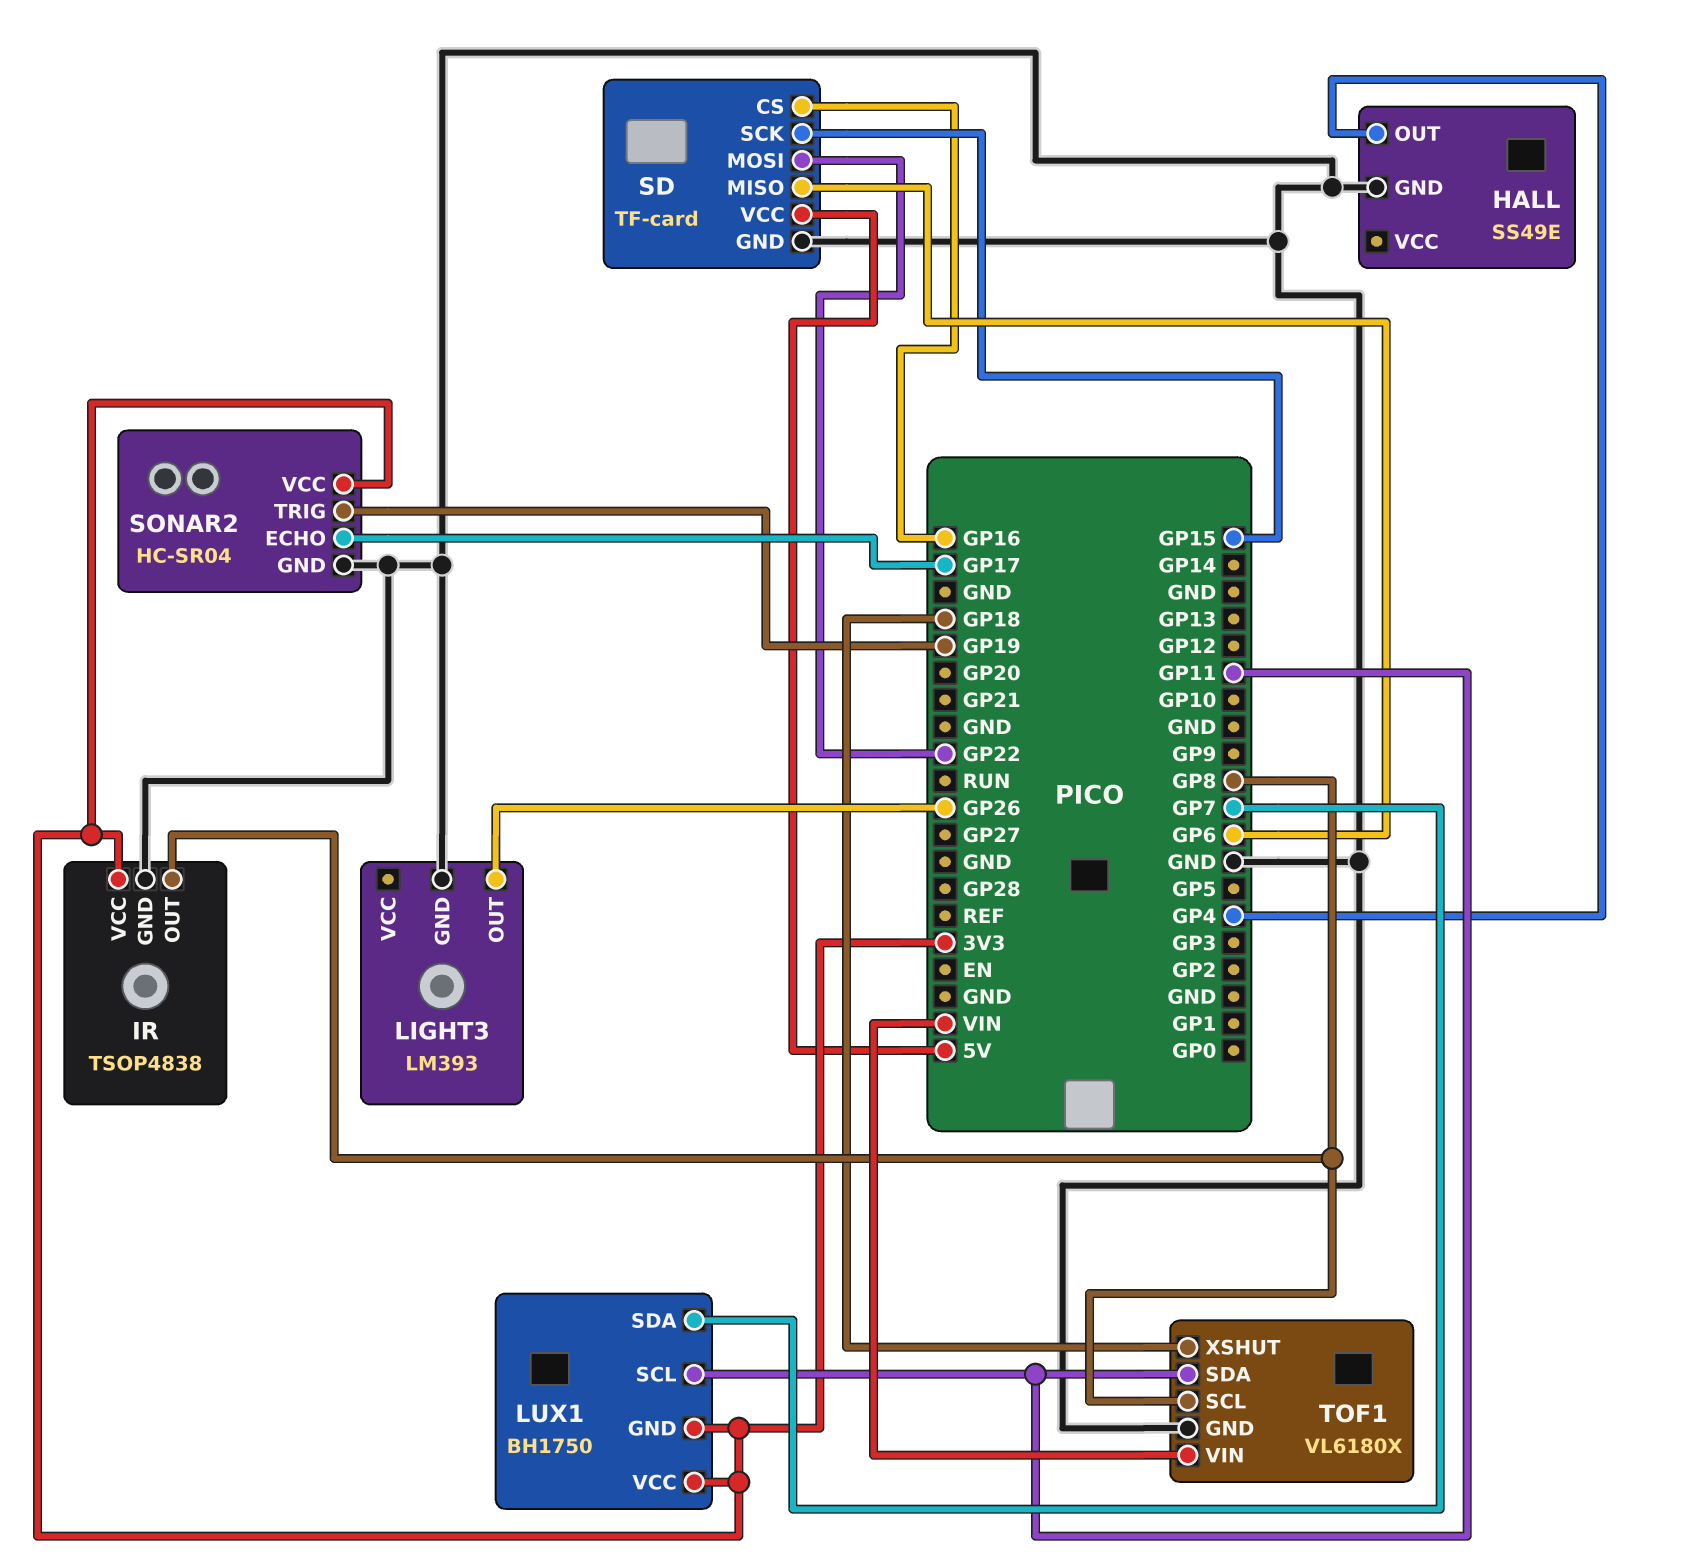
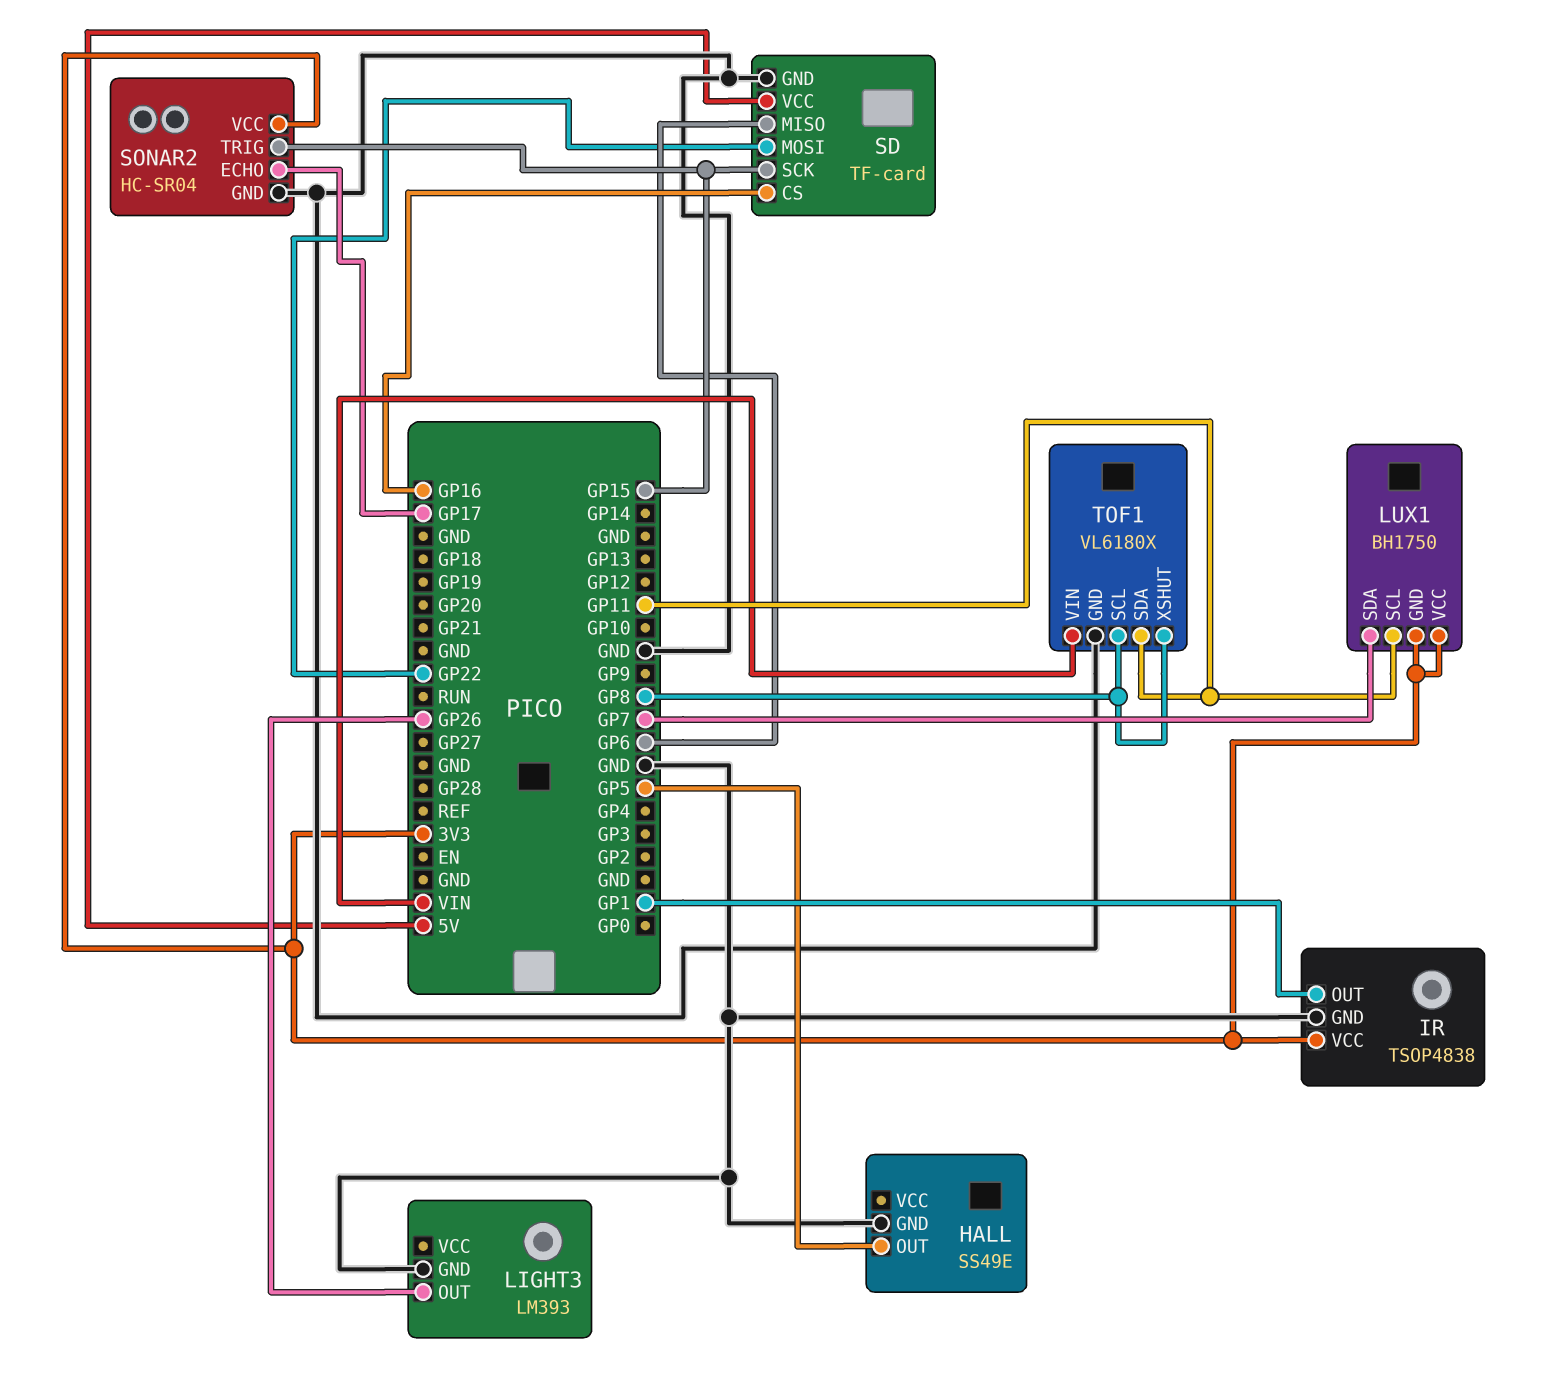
HALL pin OUT: GP4 -> GP5
IR pin OUT: GP8 -> GP1
SONAR2 pin TRIG: GP19 -> GP15
TOF1 pin XSHUT: GP18 -> GP8

